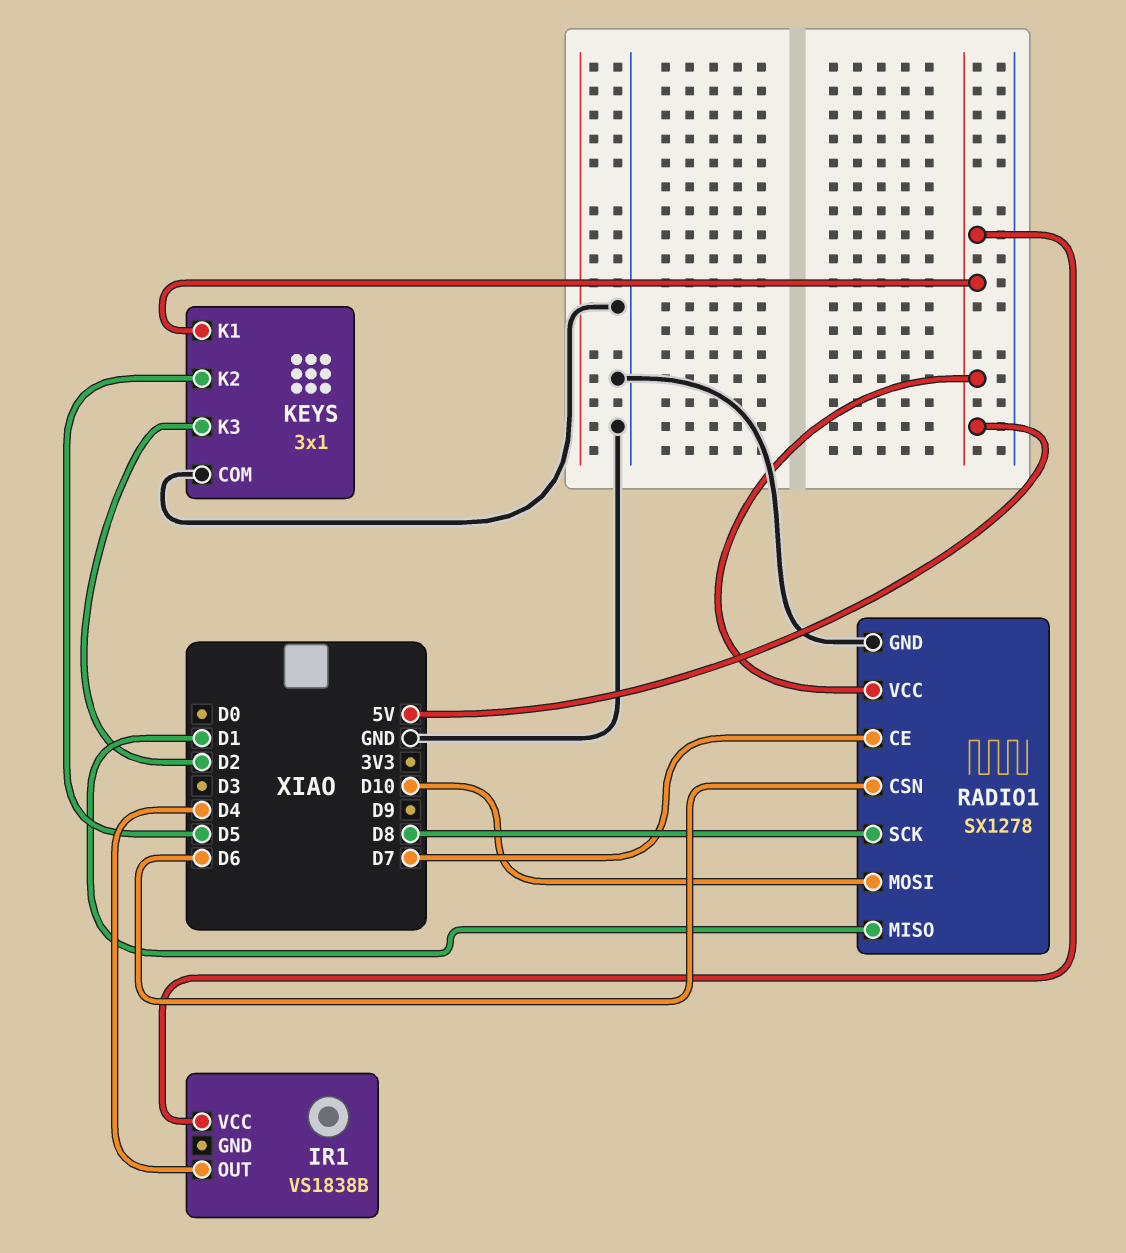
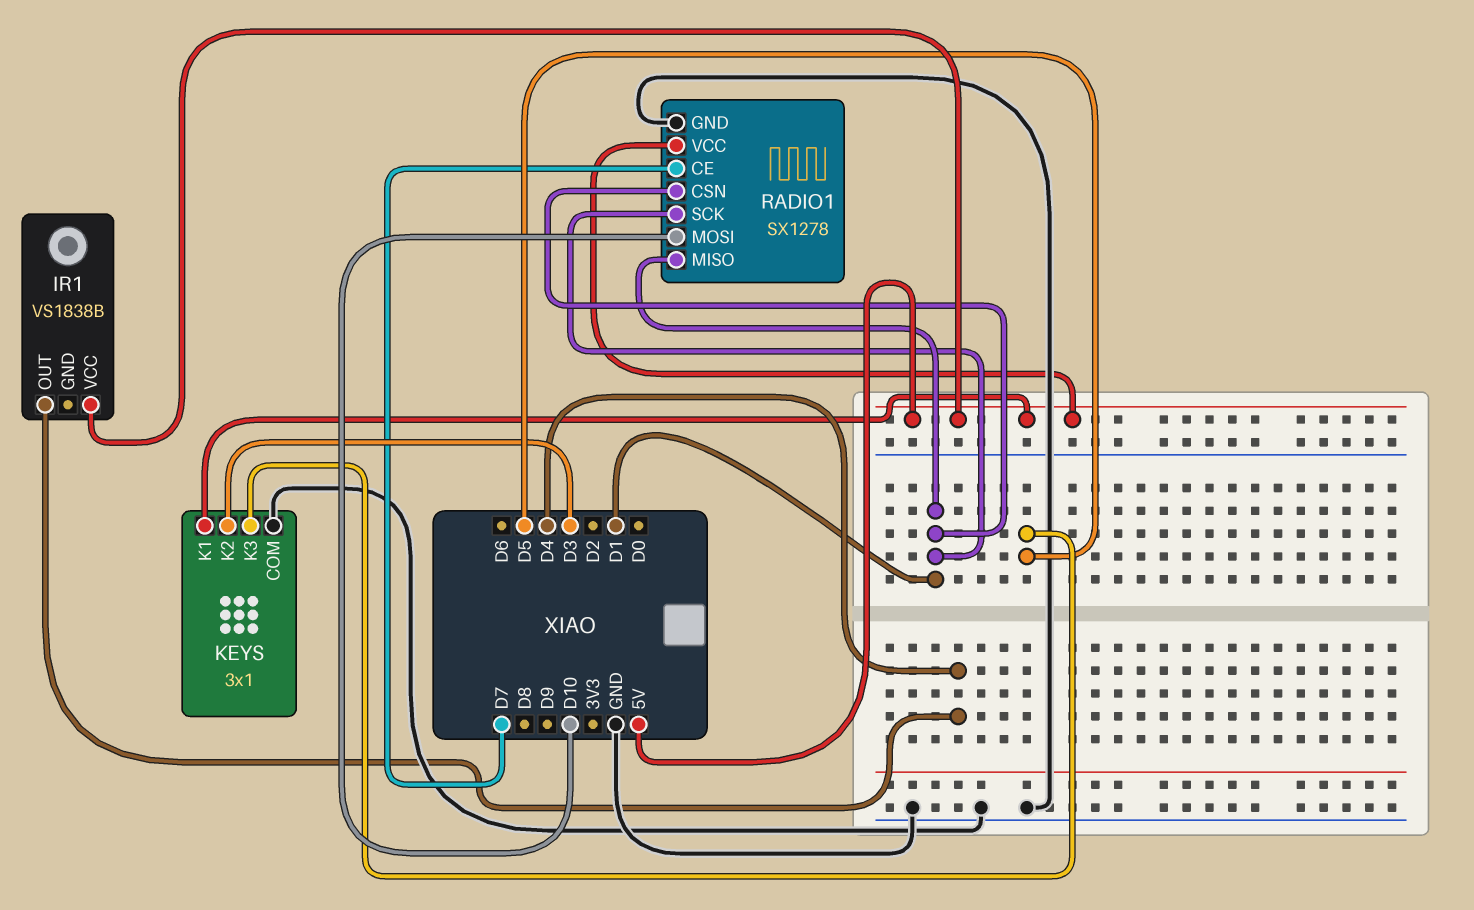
KEYS pin K2: D5 -> D3
KEYS pin K3: D2 -> D5
RADIO1 pin CSN: D6 -> D1
RADIO1 pin SCK: D8 -> D1

